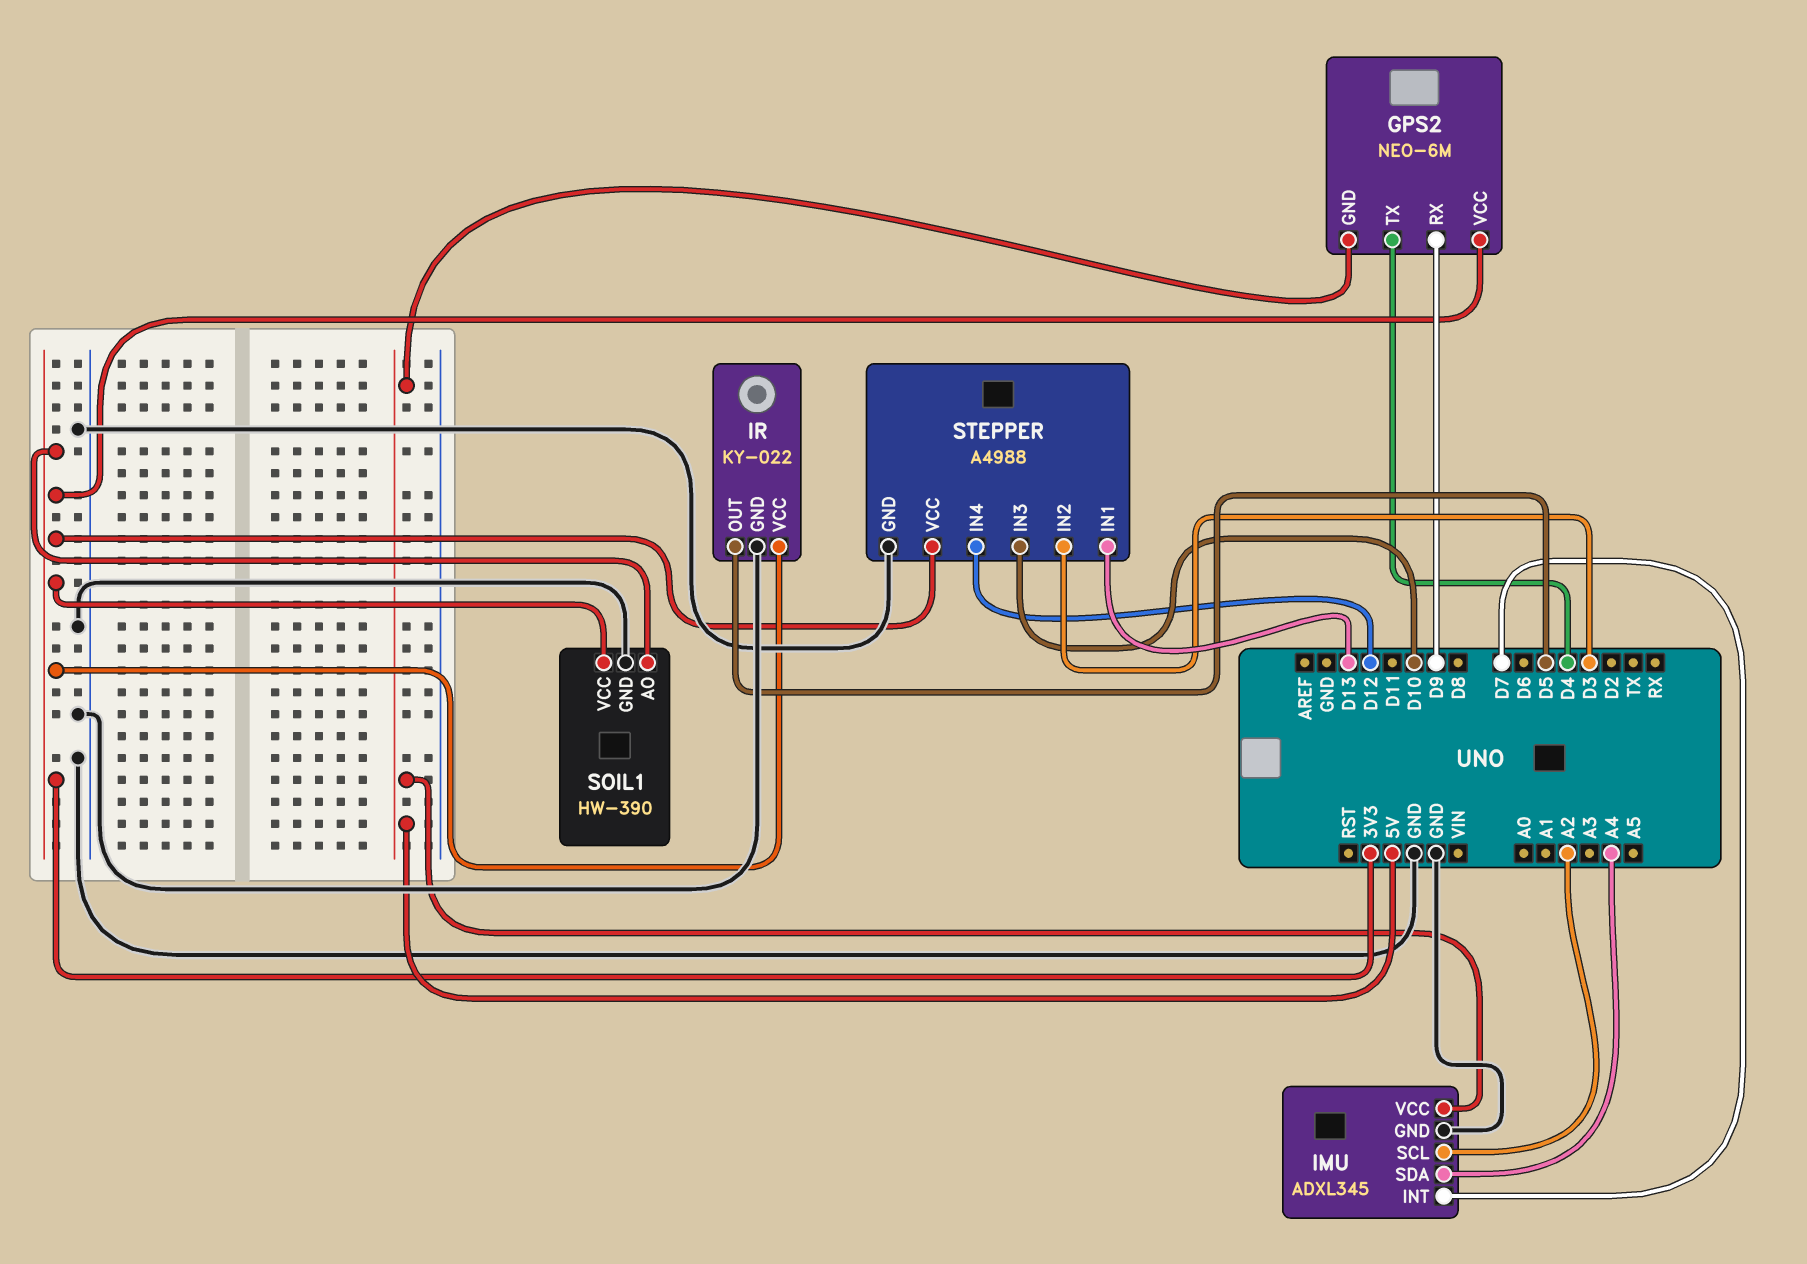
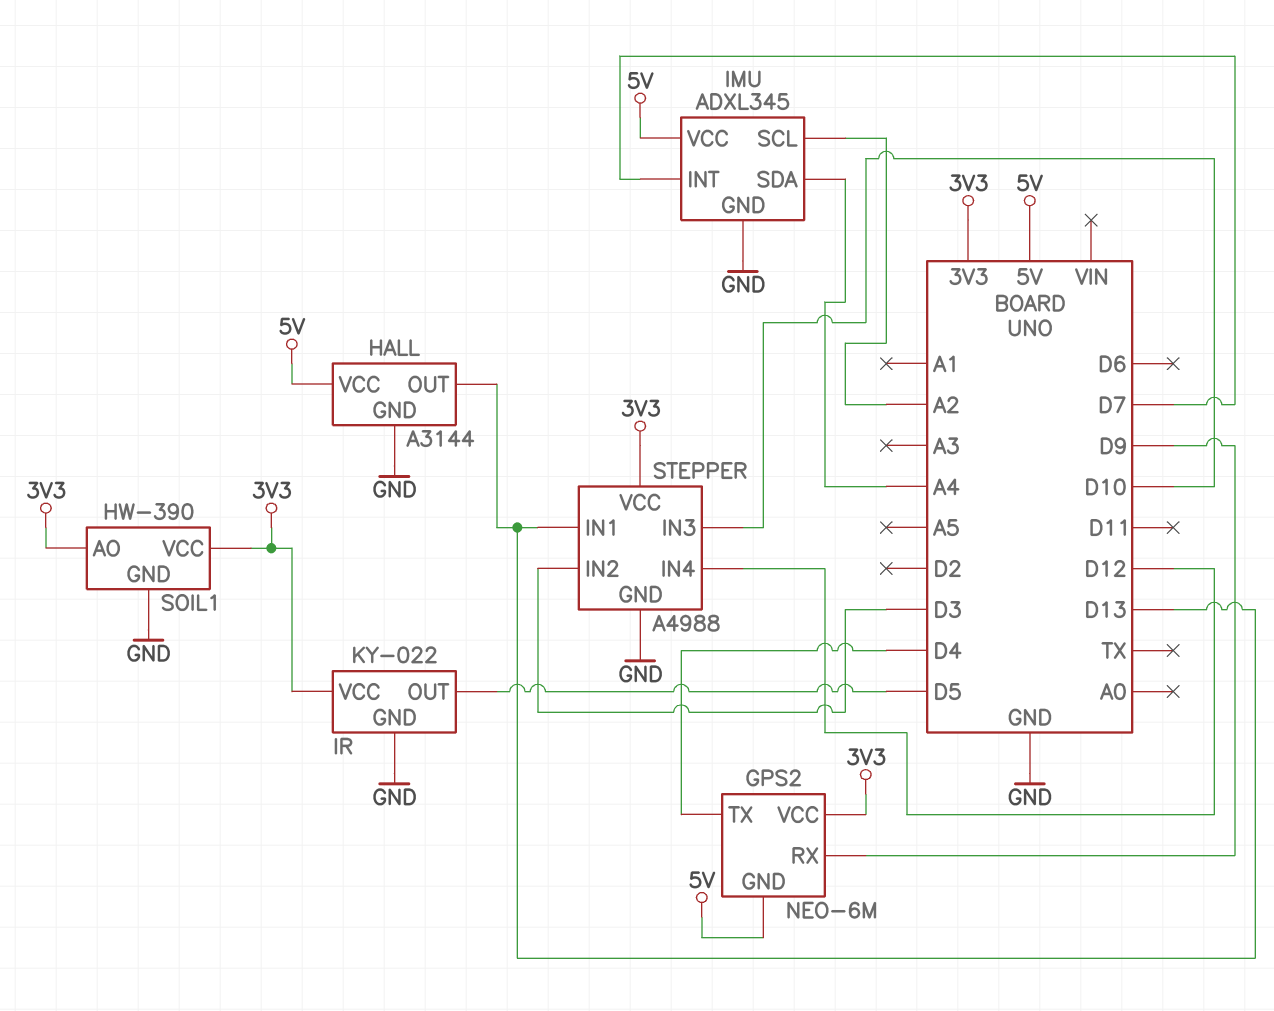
HALL: none -> A3144
HALL pin GND: none -> GND
HALL pin OUT: none -> D13
HALL pin VCC: none -> 5V

